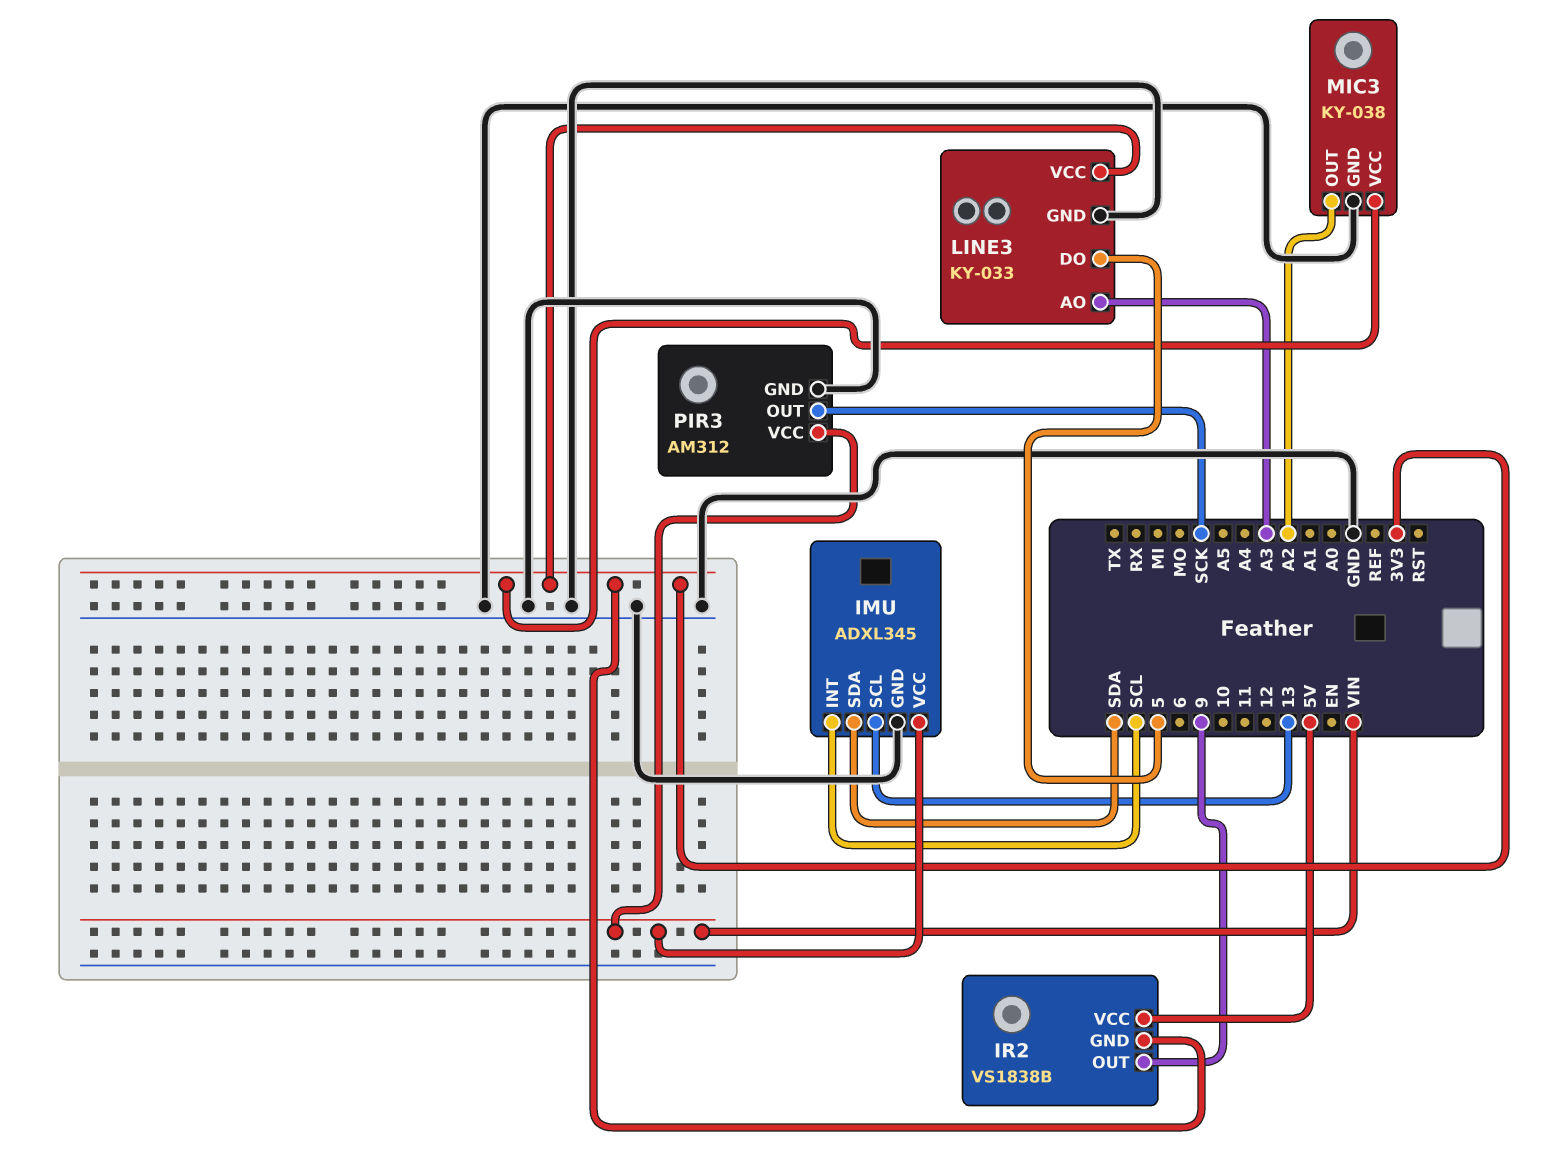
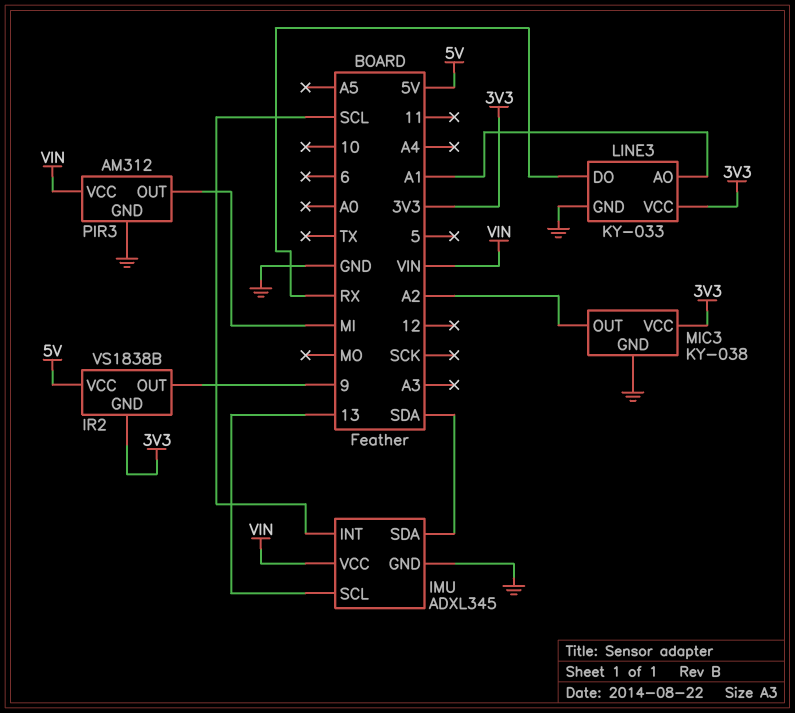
LINE3 pin AO: A3 -> A1
LINE3 pin DO: 5 -> RX
PIR3 pin OUT: SCK -> MI

